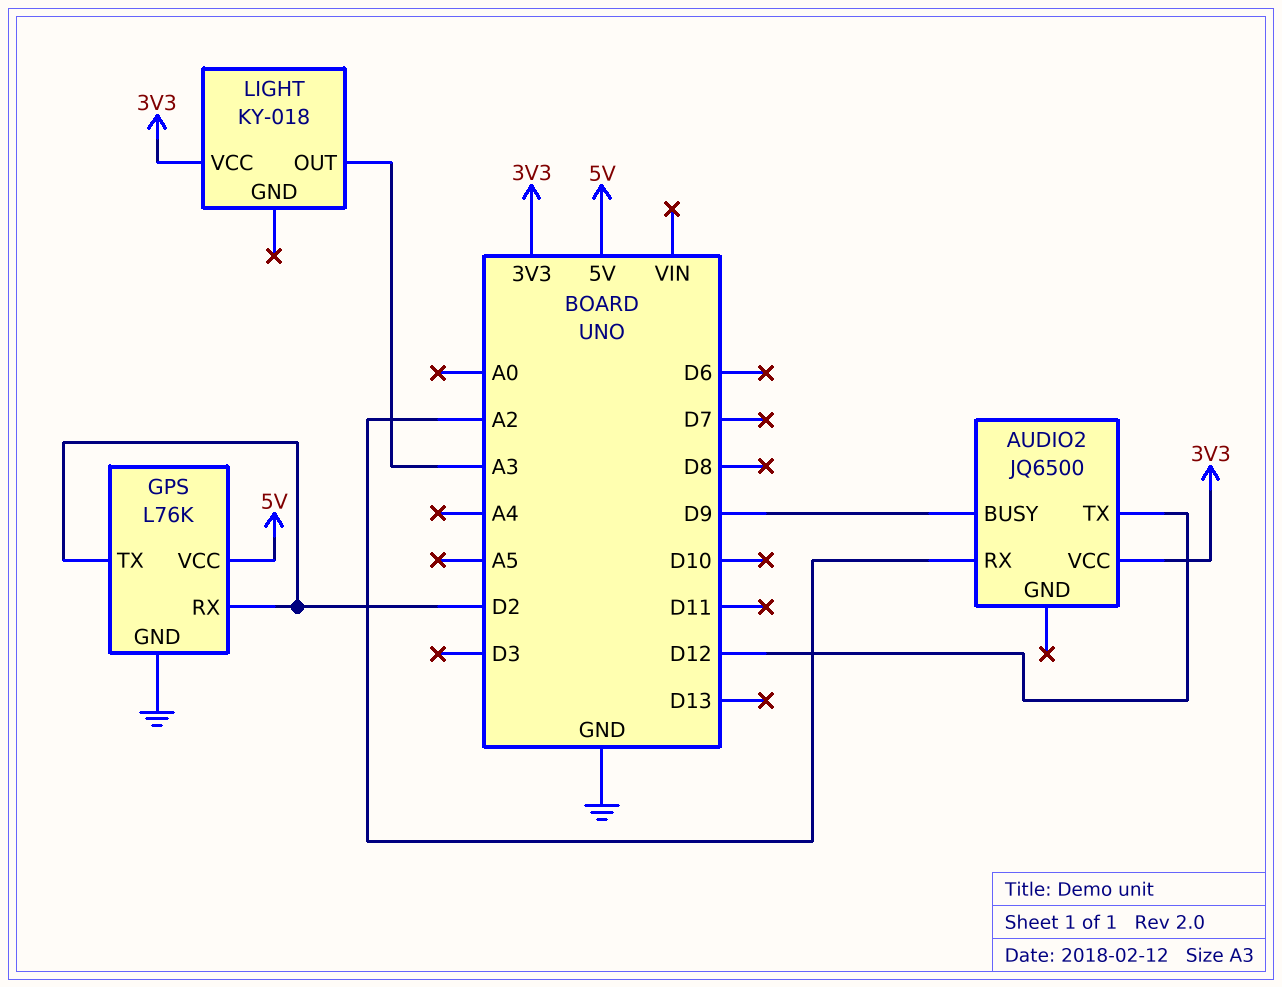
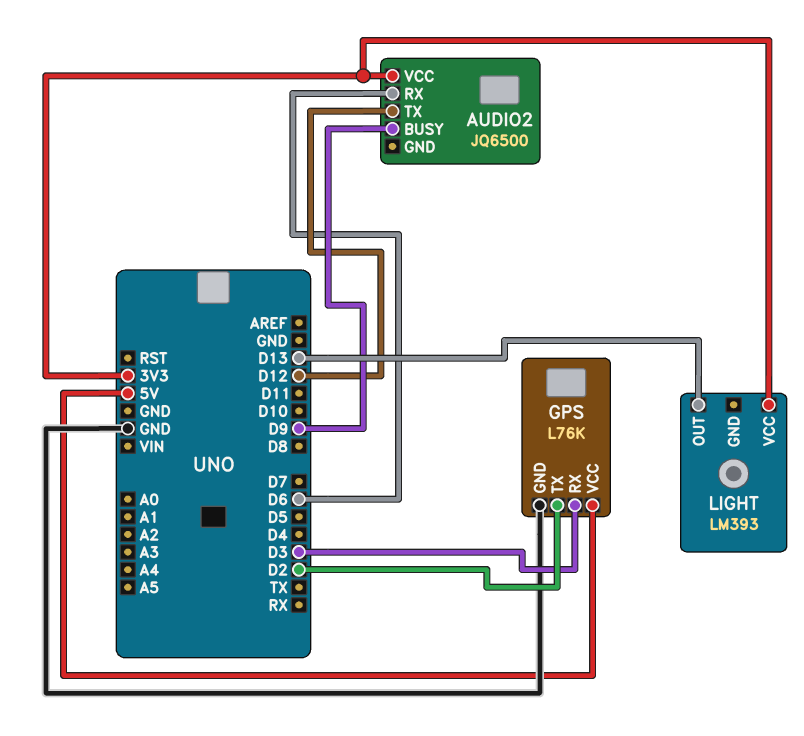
AUDIO2 pin RX: A2 -> D6
GPS pin RX: D2 -> D3
LIGHT: KY-018 -> LM393
LIGHT pin OUT: A3 -> D13

